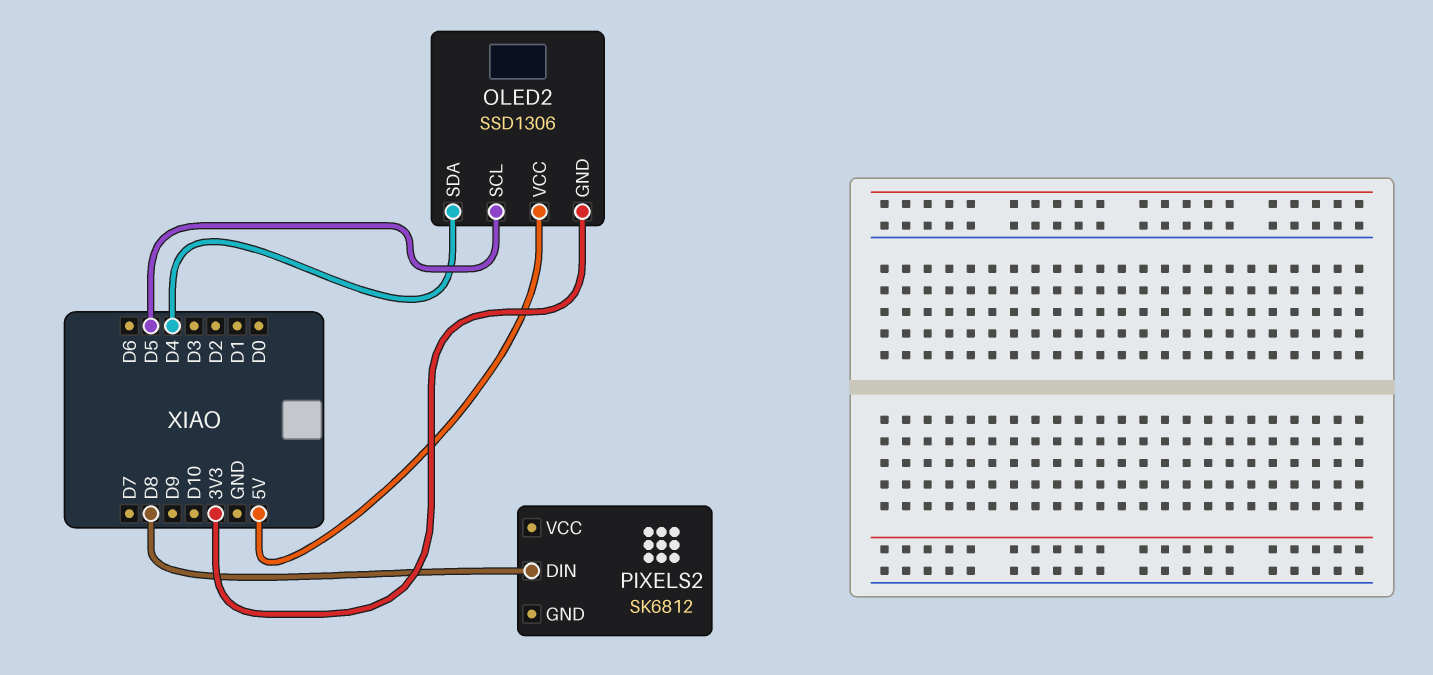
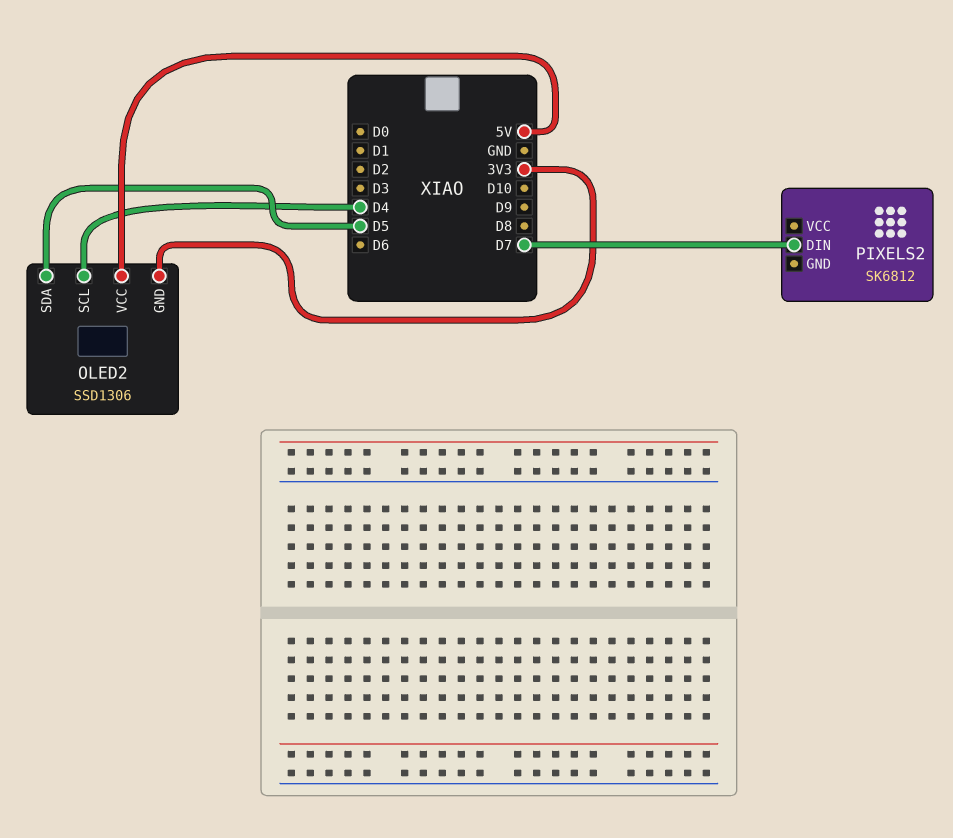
OLED2 pin SCL: D5 -> D4
OLED2 pin SDA: D4 -> D5
PIXELS2 pin DIN: D8 -> D7

